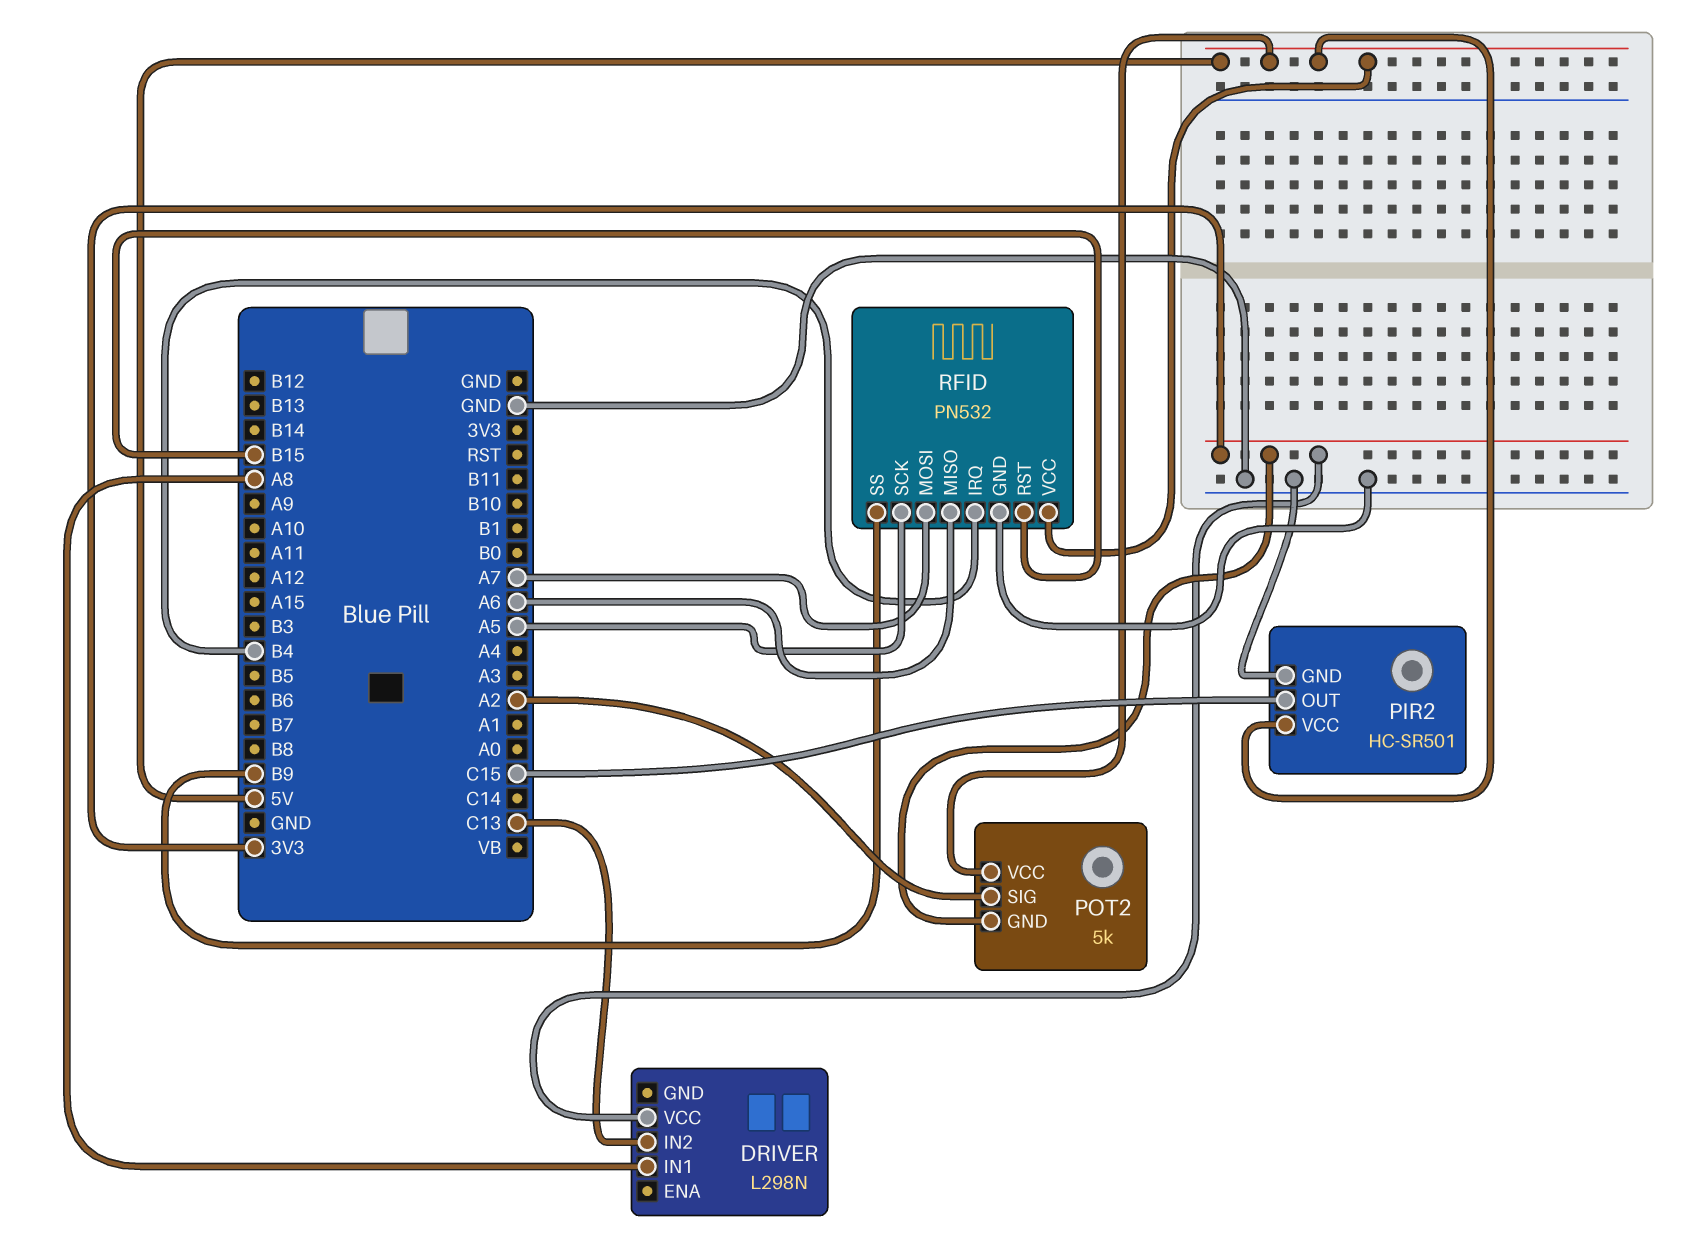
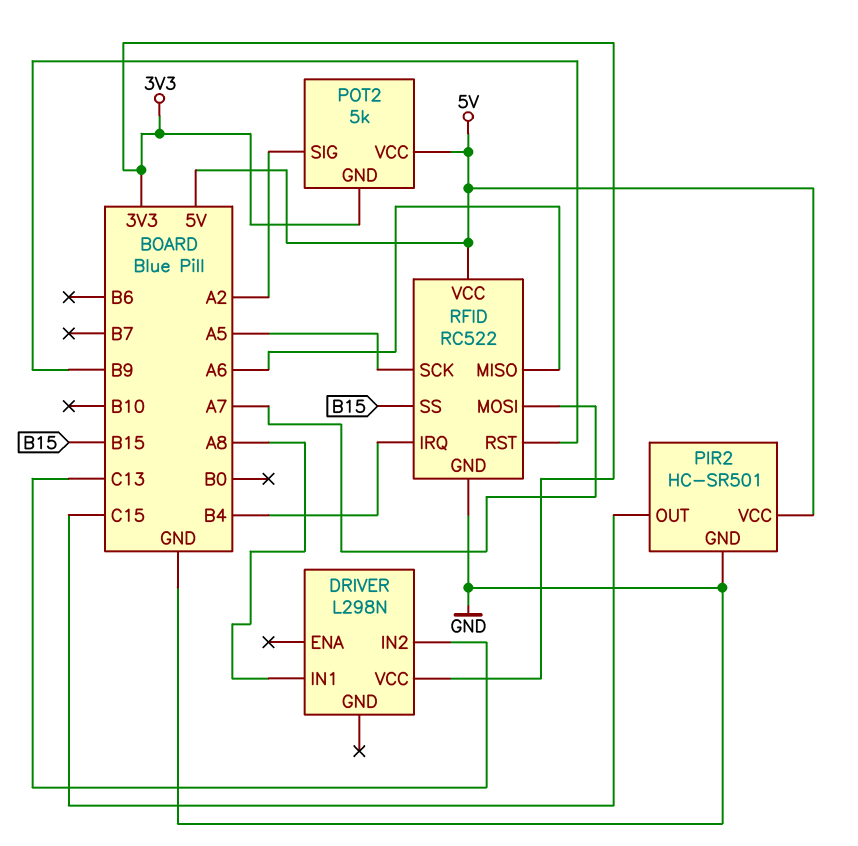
RFID: PN532 -> RC522
RFID pin RST: B15 -> B9
RFID pin SS: B9 -> B15

